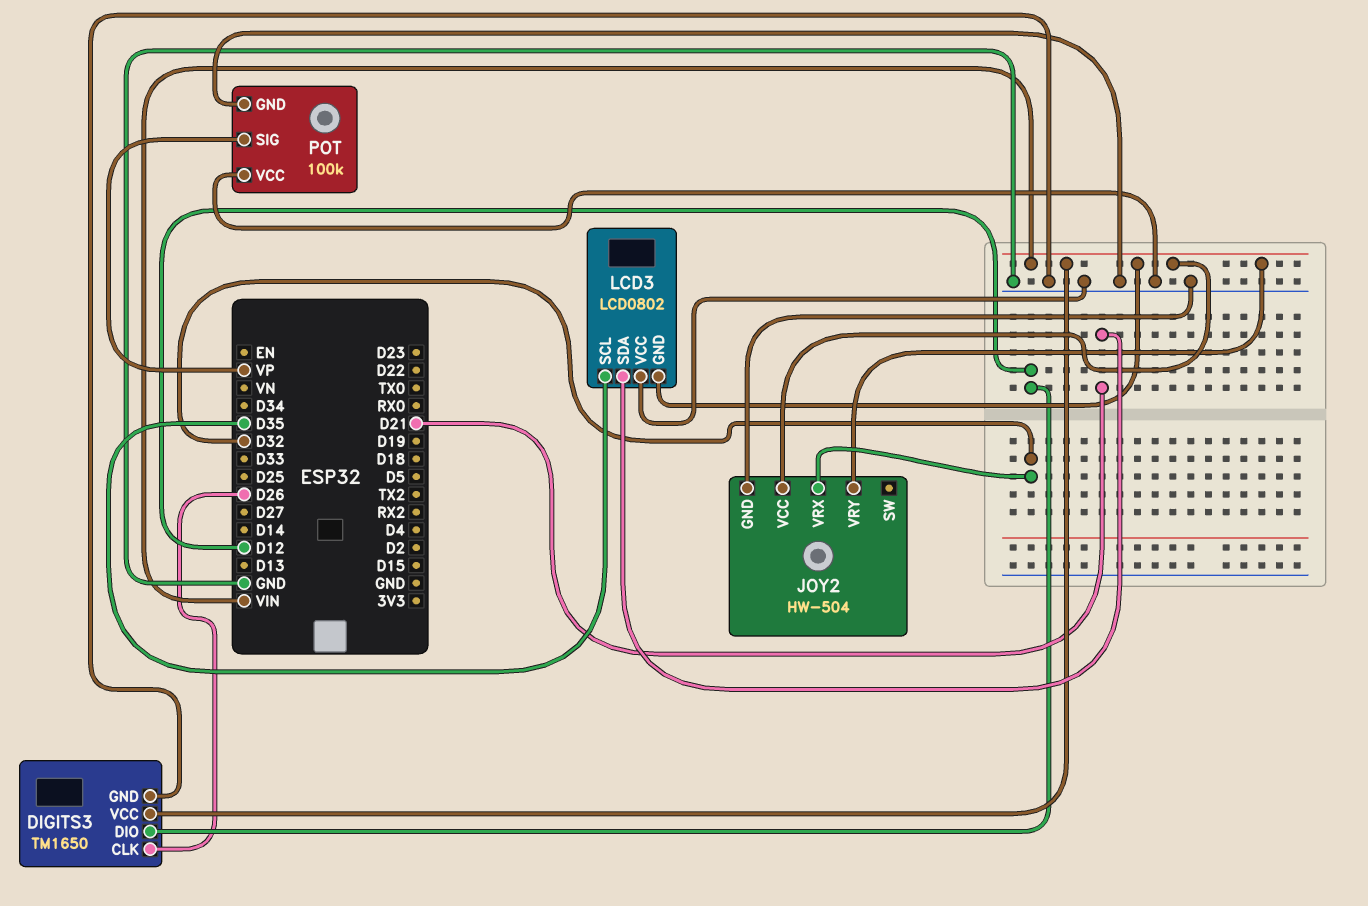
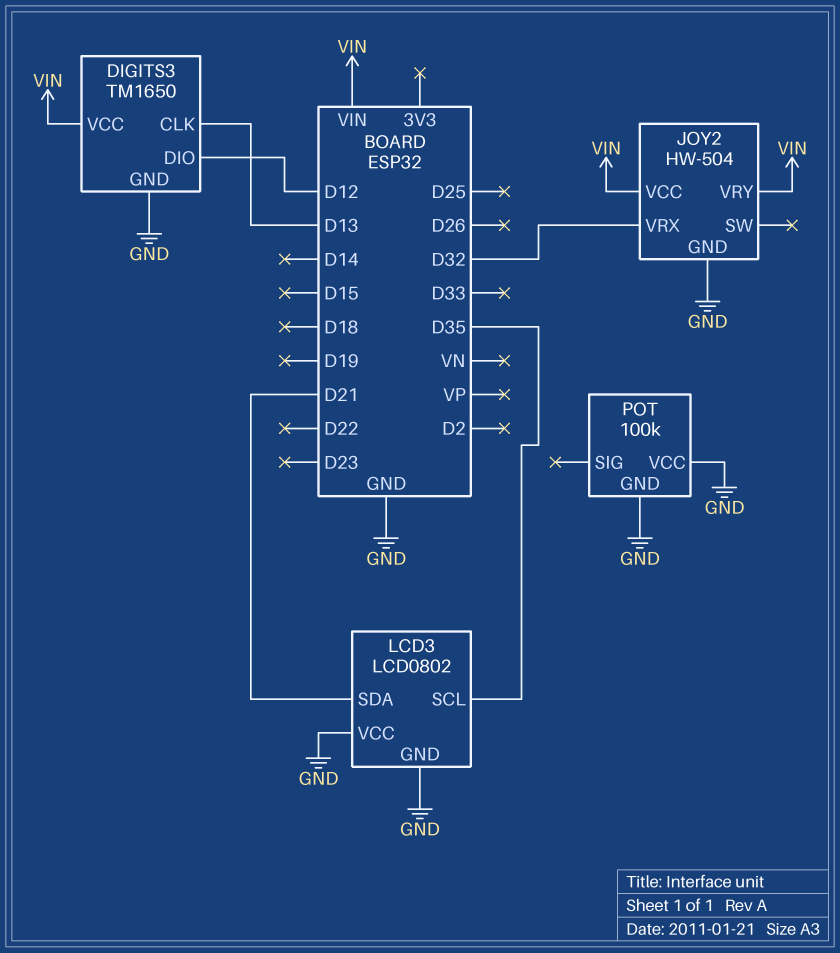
DIGITS3 pin CLK: D26 -> D13
LCD3 pin GND: VIN -> GND
POT pin SIG: VP -> none

